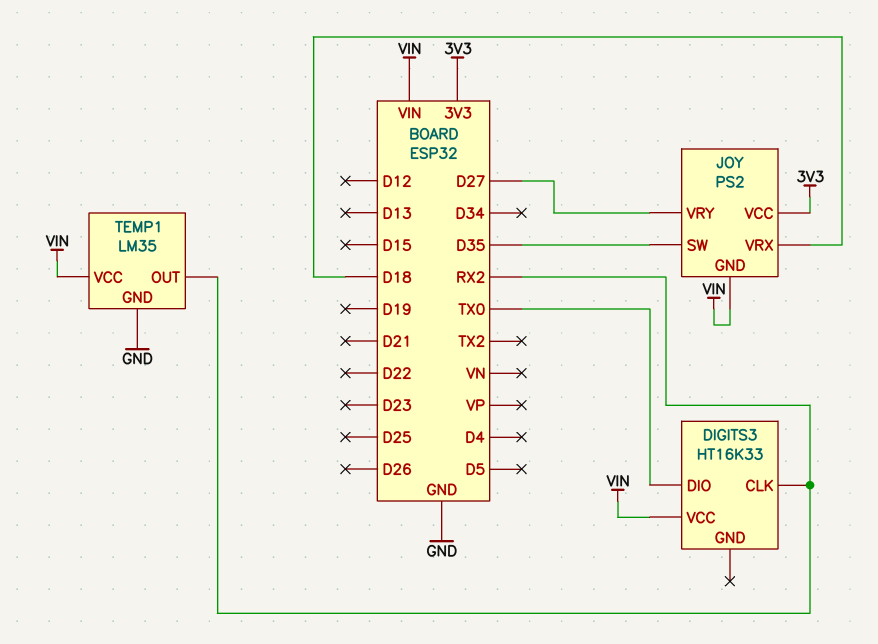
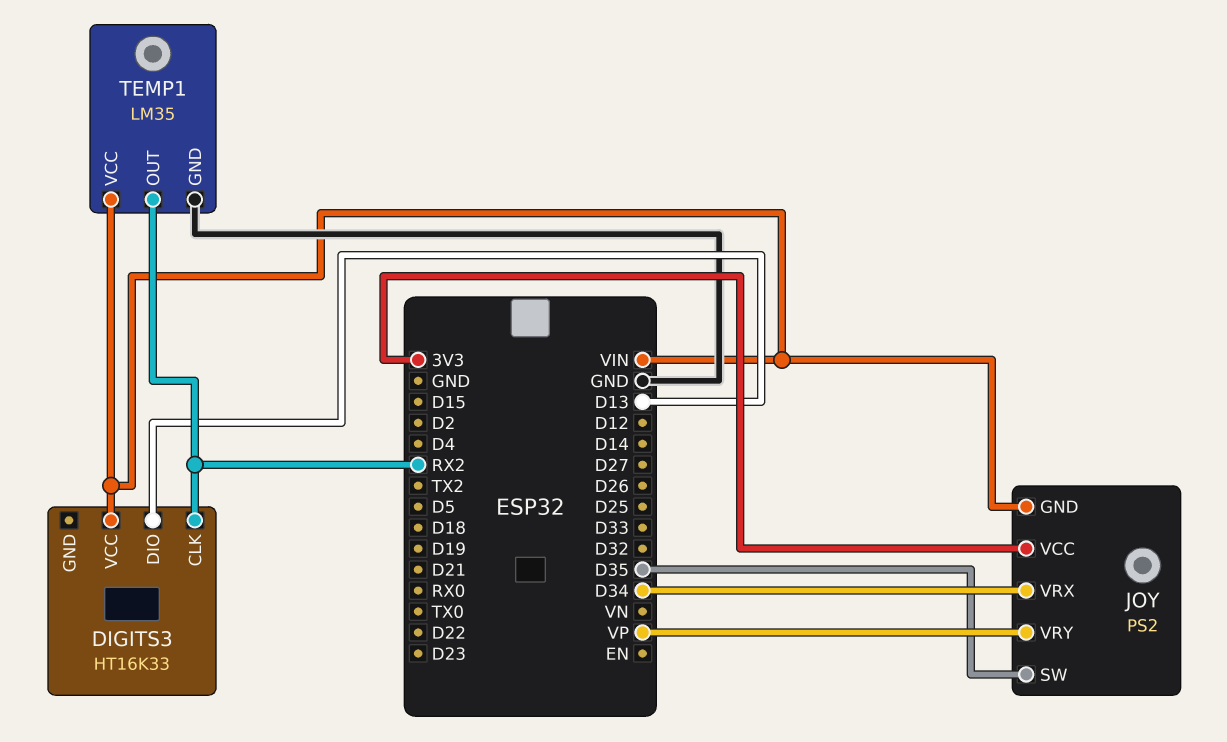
DIGITS3 pin DIO: TX0 -> D13
JOY pin VRX: D18 -> D34
JOY pin VRY: D27 -> VP

